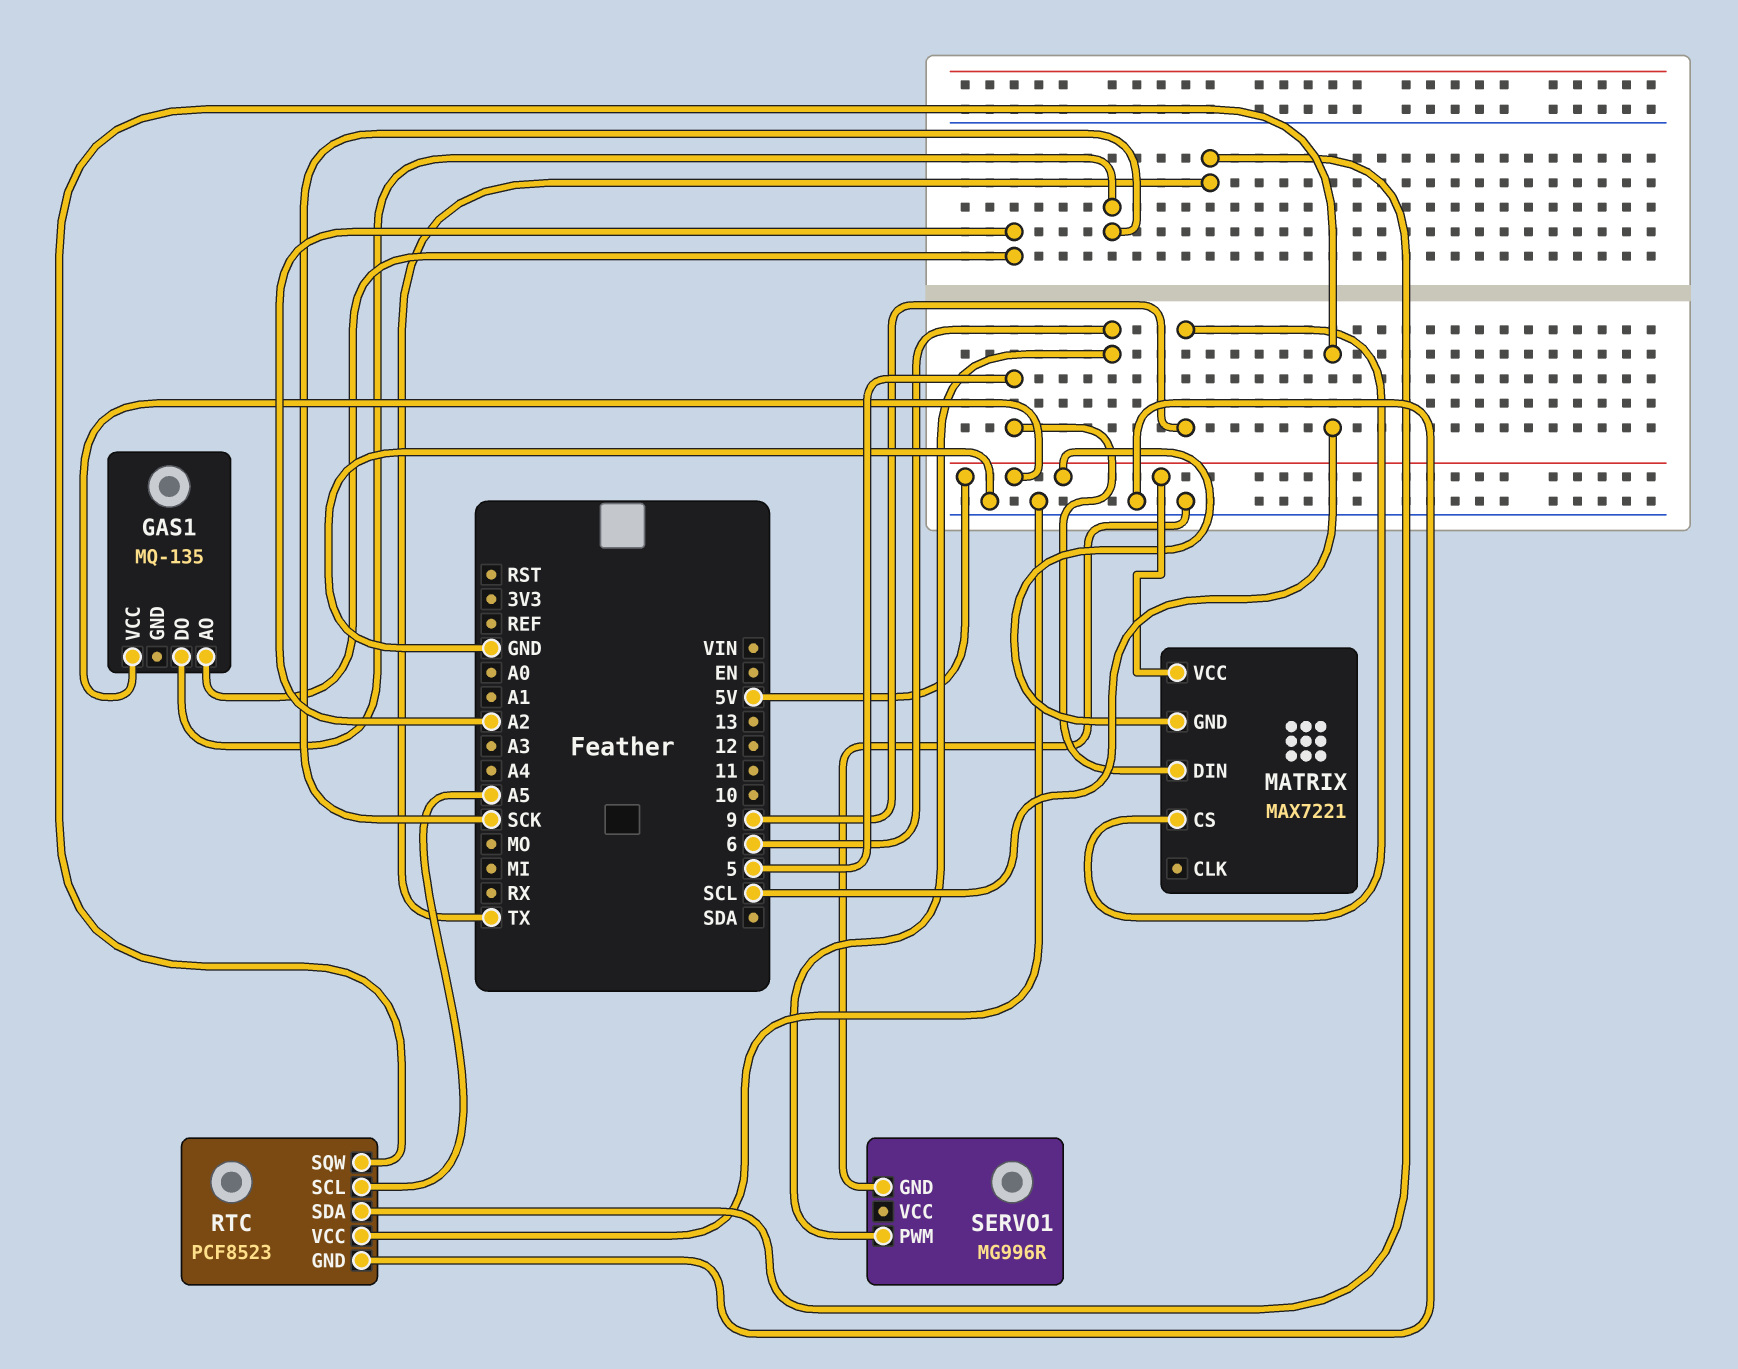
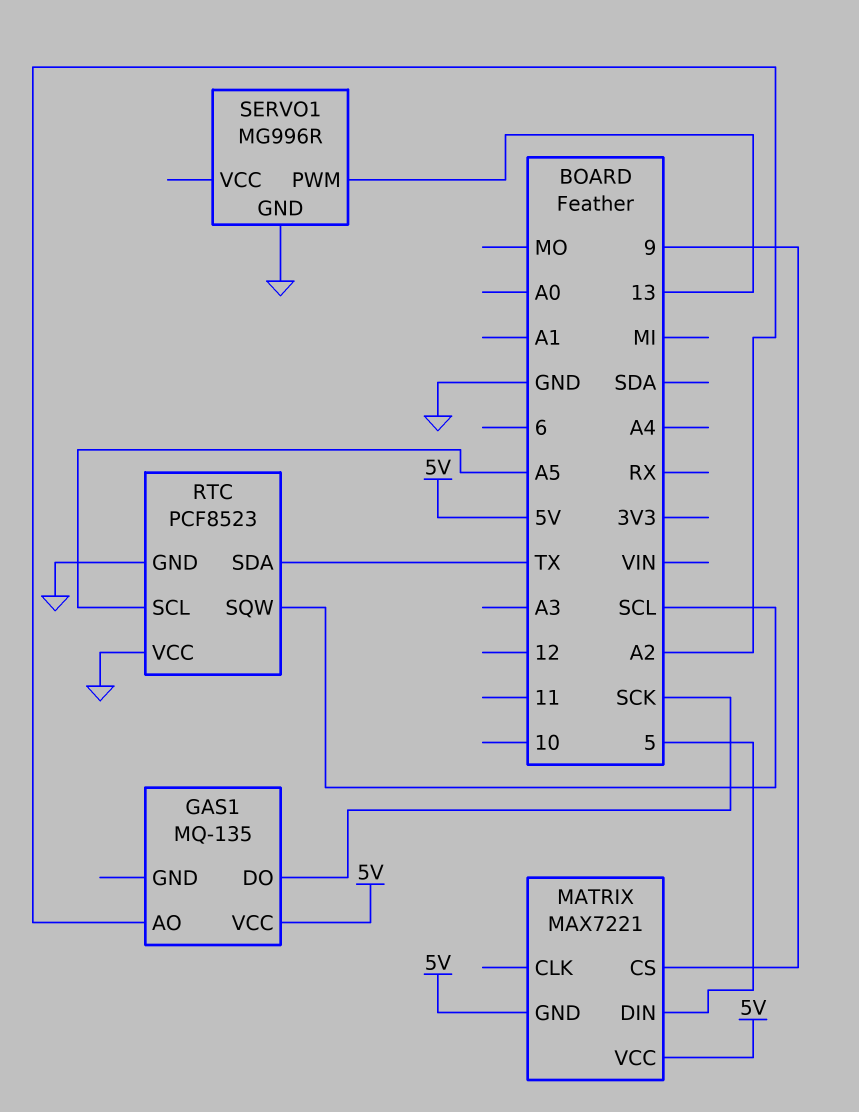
SERVO1 pin PWM: 6 -> 13

